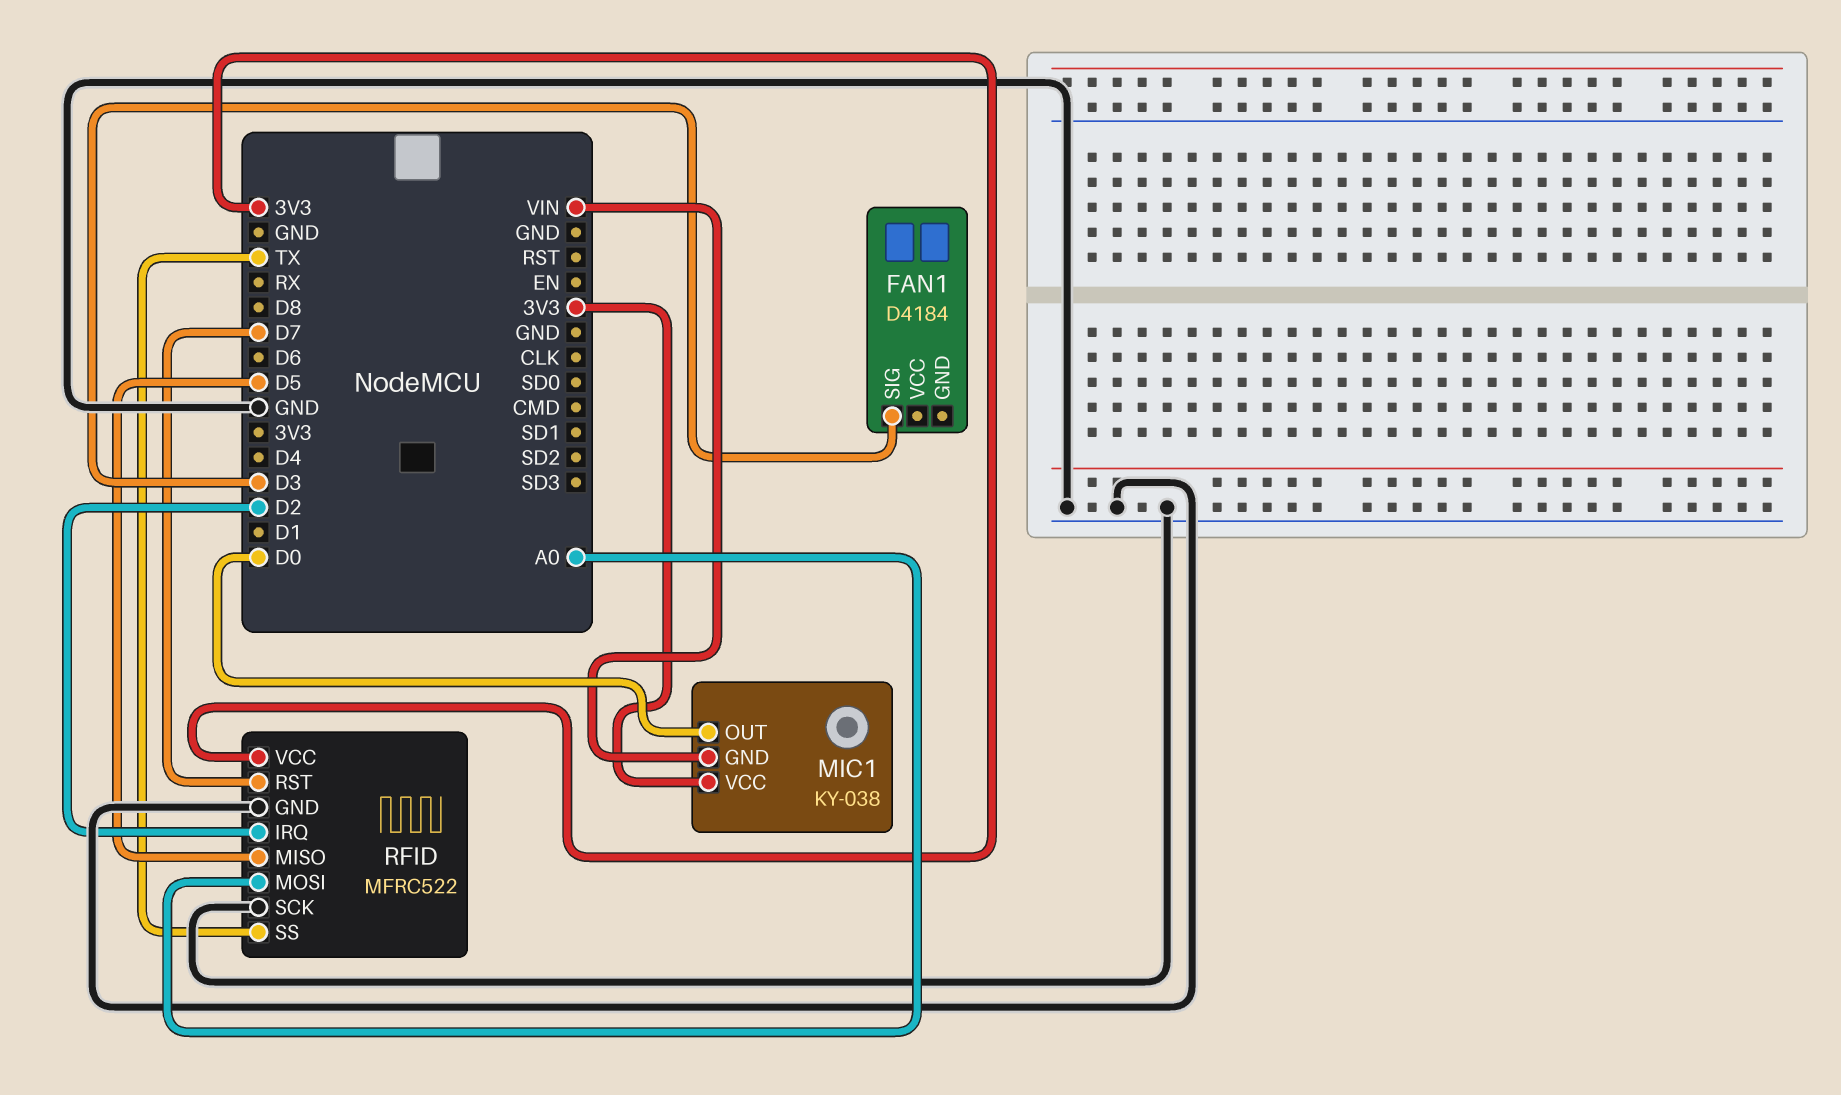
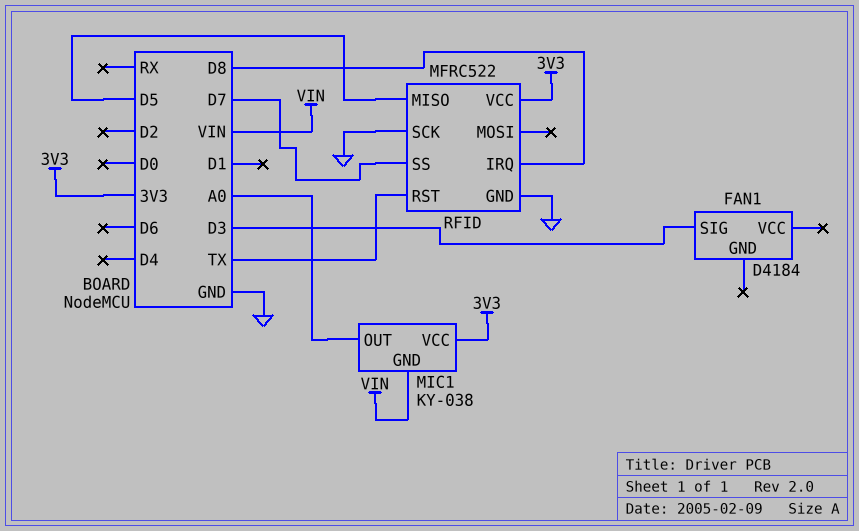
MIC1 pin OUT: D0 -> A0
RFID pin IRQ: D2 -> D8
RFID pin MOSI: A0 -> none
RFID pin RST: D7 -> TX
RFID pin SS: TX -> D7

